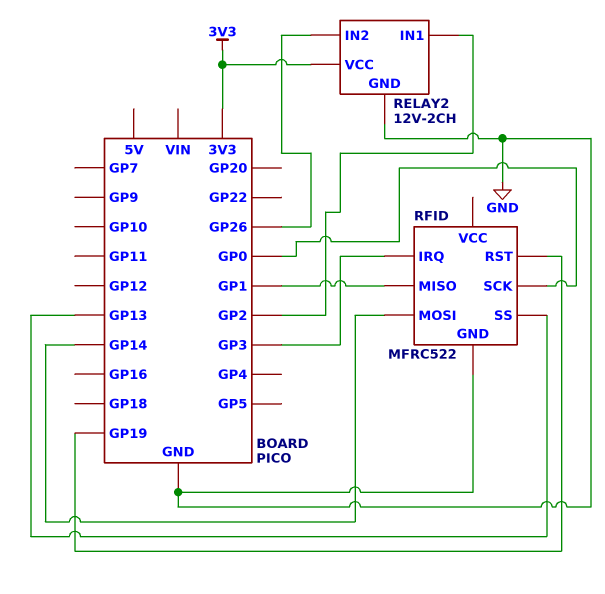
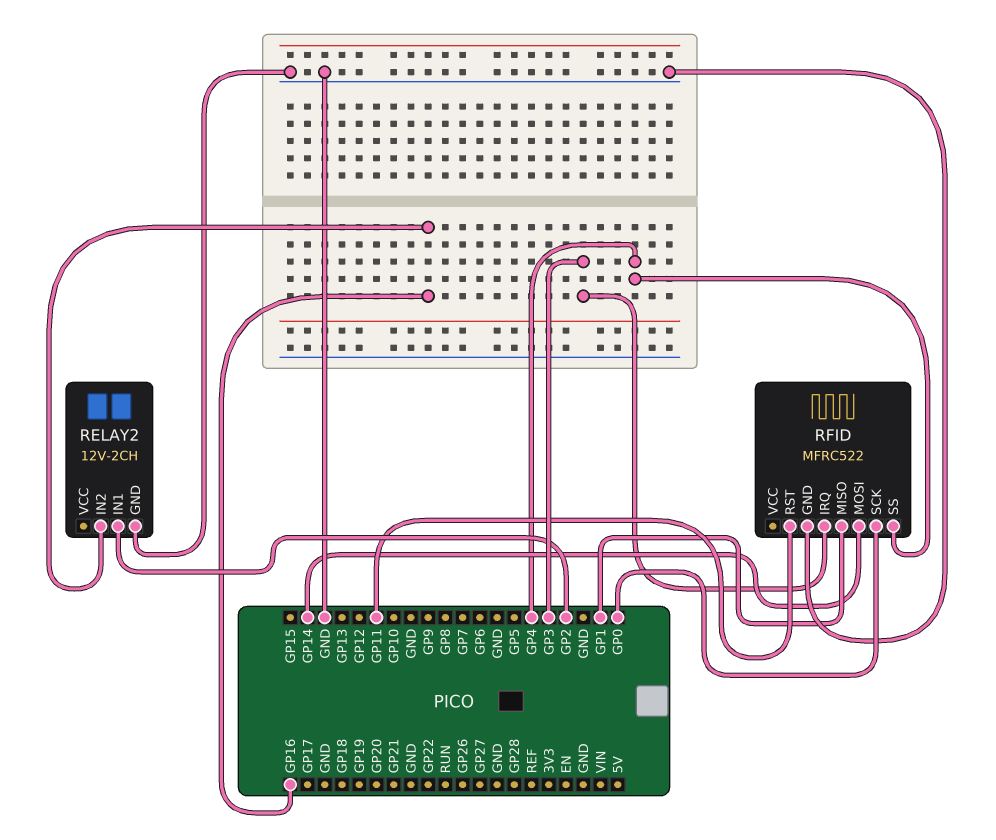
RELAY2 pin IN2: GP26 -> GP16
RELAY2 pin VCC: 3V3 -> none
RFID pin RST: GP19 -> GP11
RFID pin SS: GP13 -> GP4

